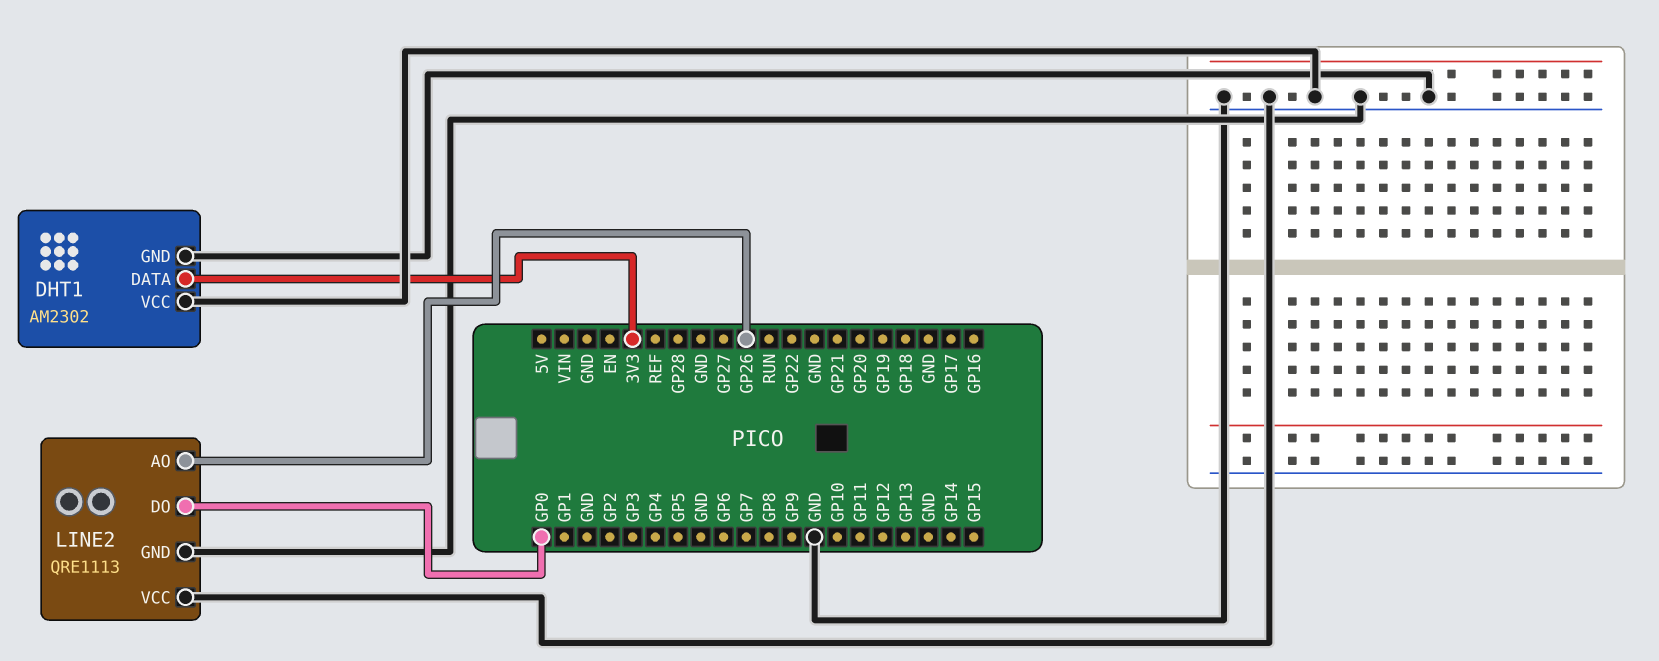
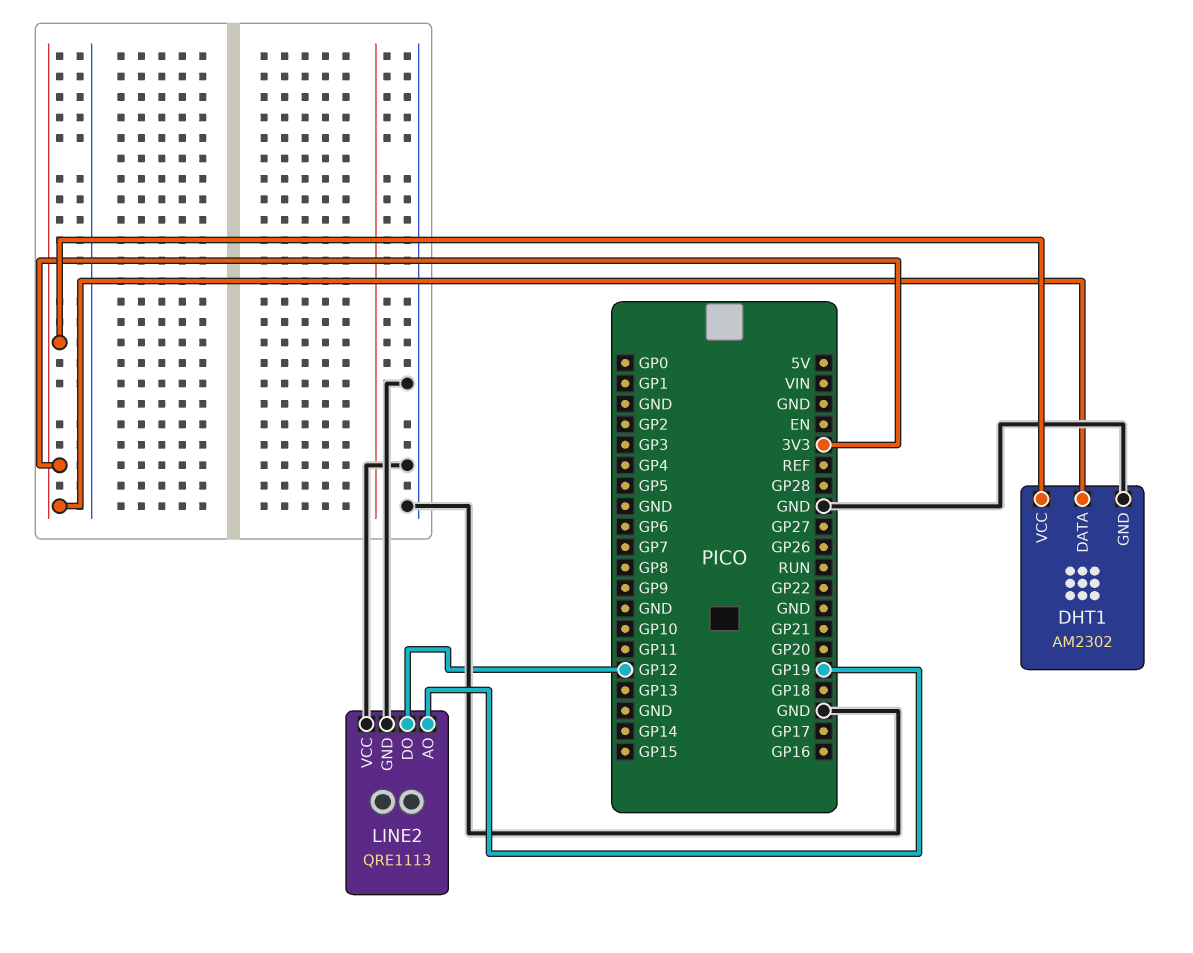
DHT1 pin VCC: GND -> 3V3
LINE2 pin AO: GP26 -> GP19
LINE2 pin DO: GP0 -> GP12

